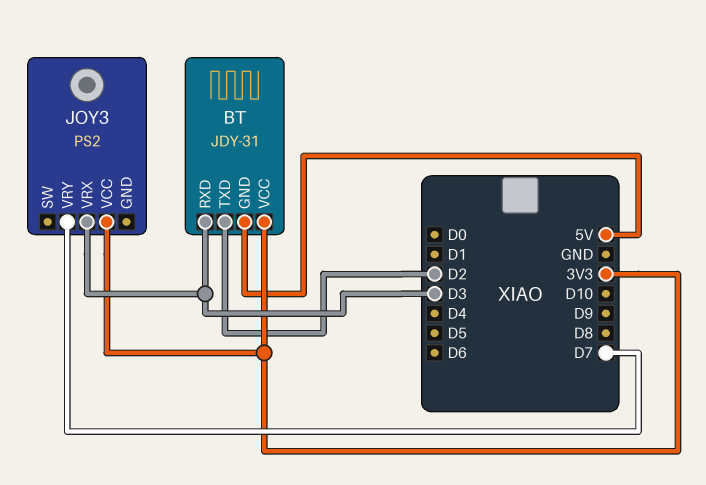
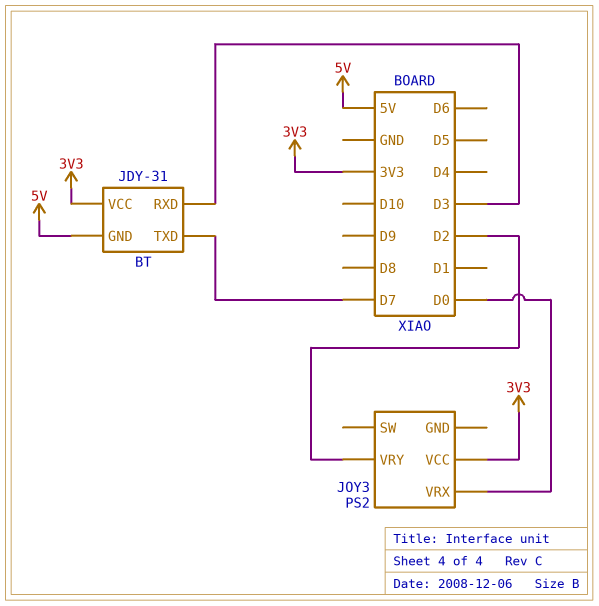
BT pin TXD: D2 -> D7
JOY3 pin VRX: D3 -> D0
JOY3 pin VRY: D7 -> D2

